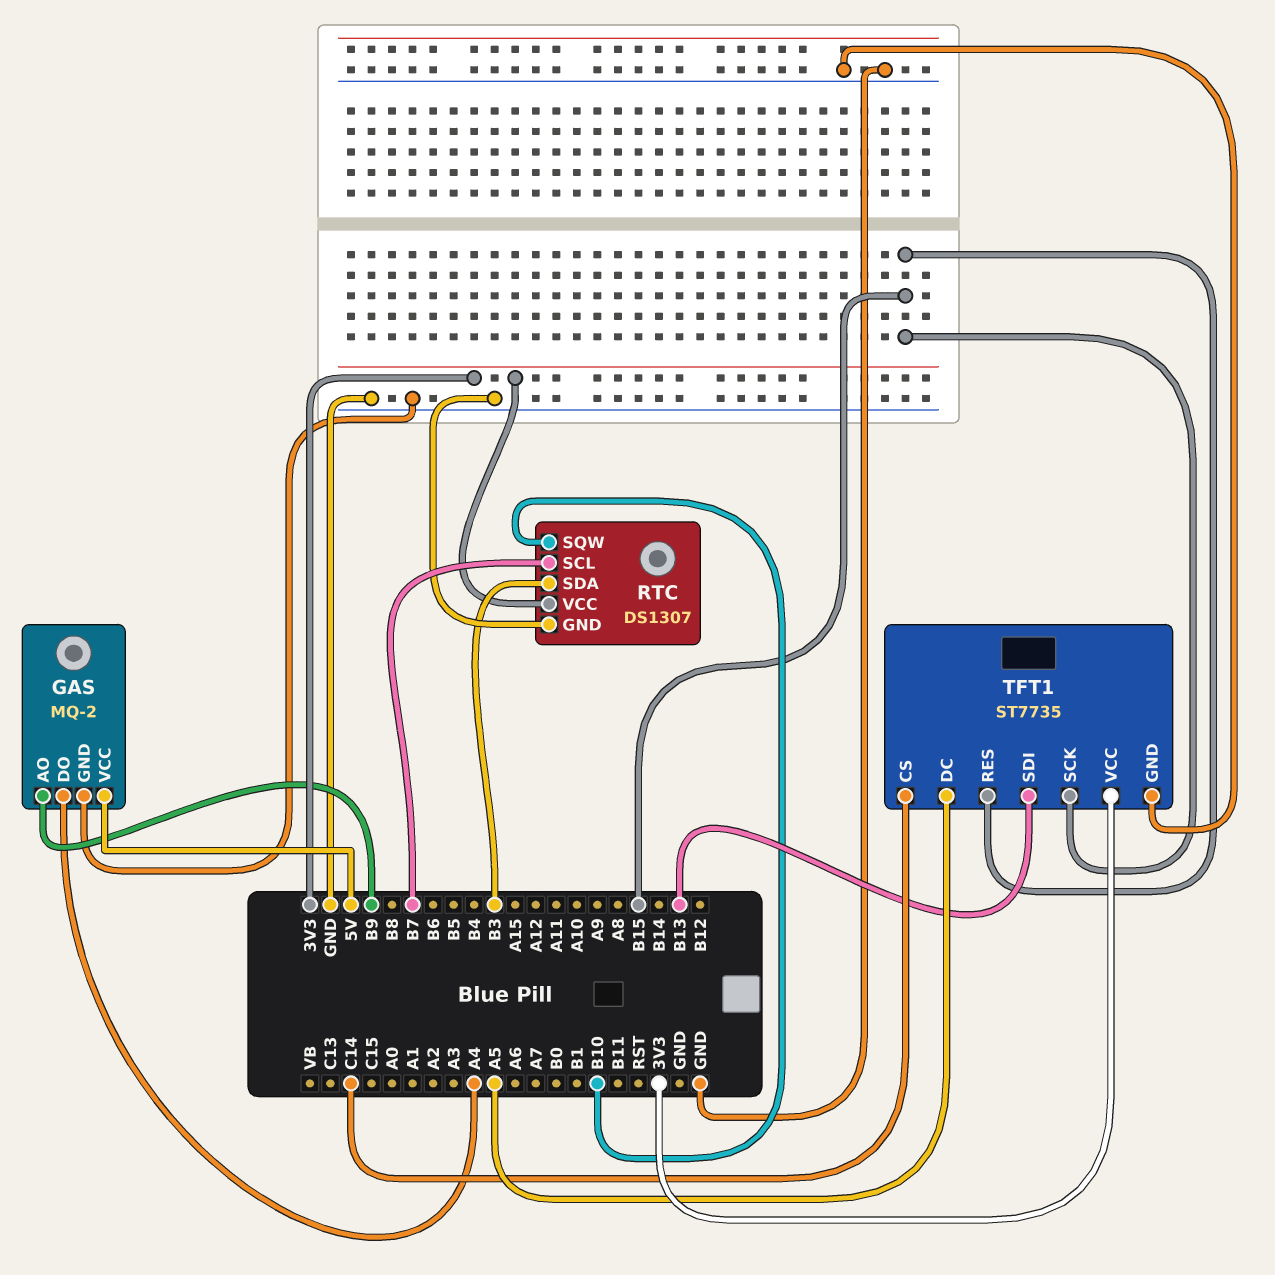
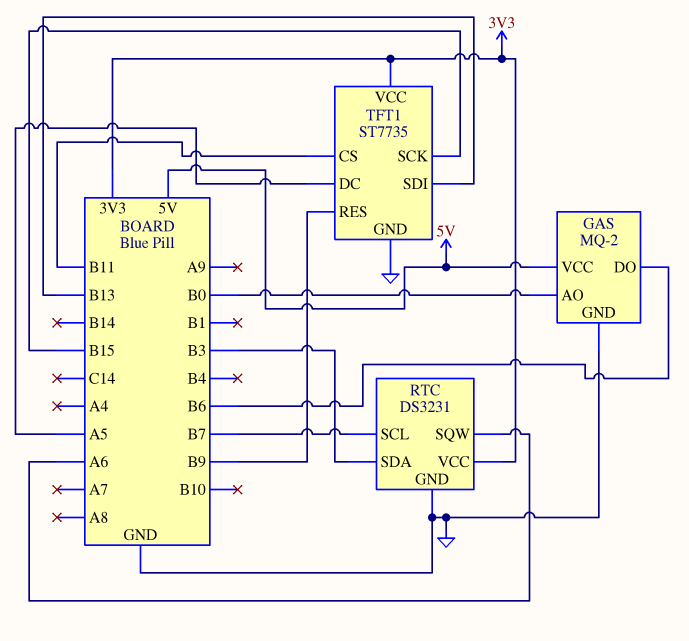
GAS pin AO: B9 -> B0
GAS pin DO: A4 -> B6
RTC: DS1307 -> DS3231
RTC pin SQW: B10 -> A6
TFT1 pin CS: C14 -> B11
TFT1 pin RES: B15 -> B9

